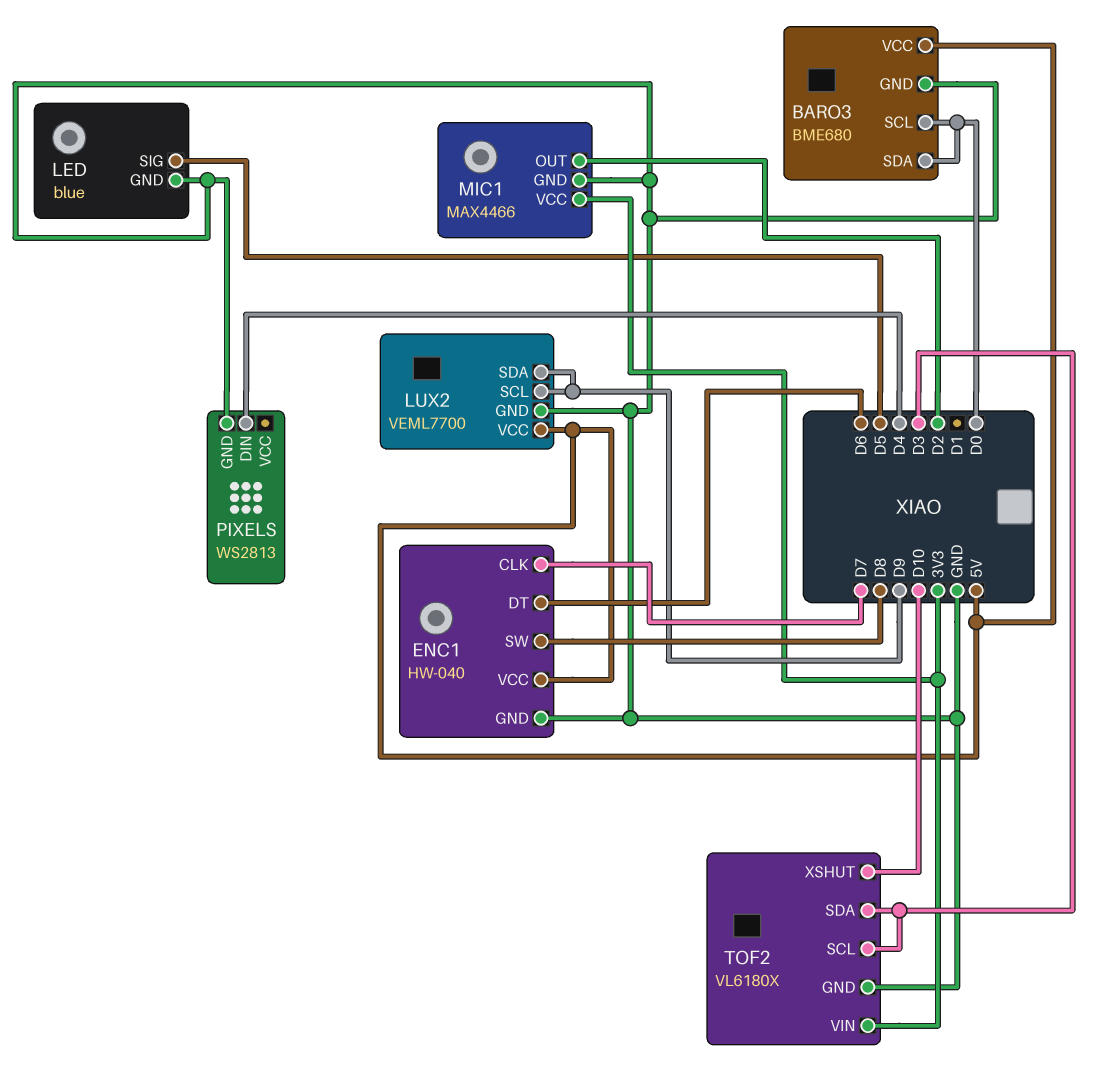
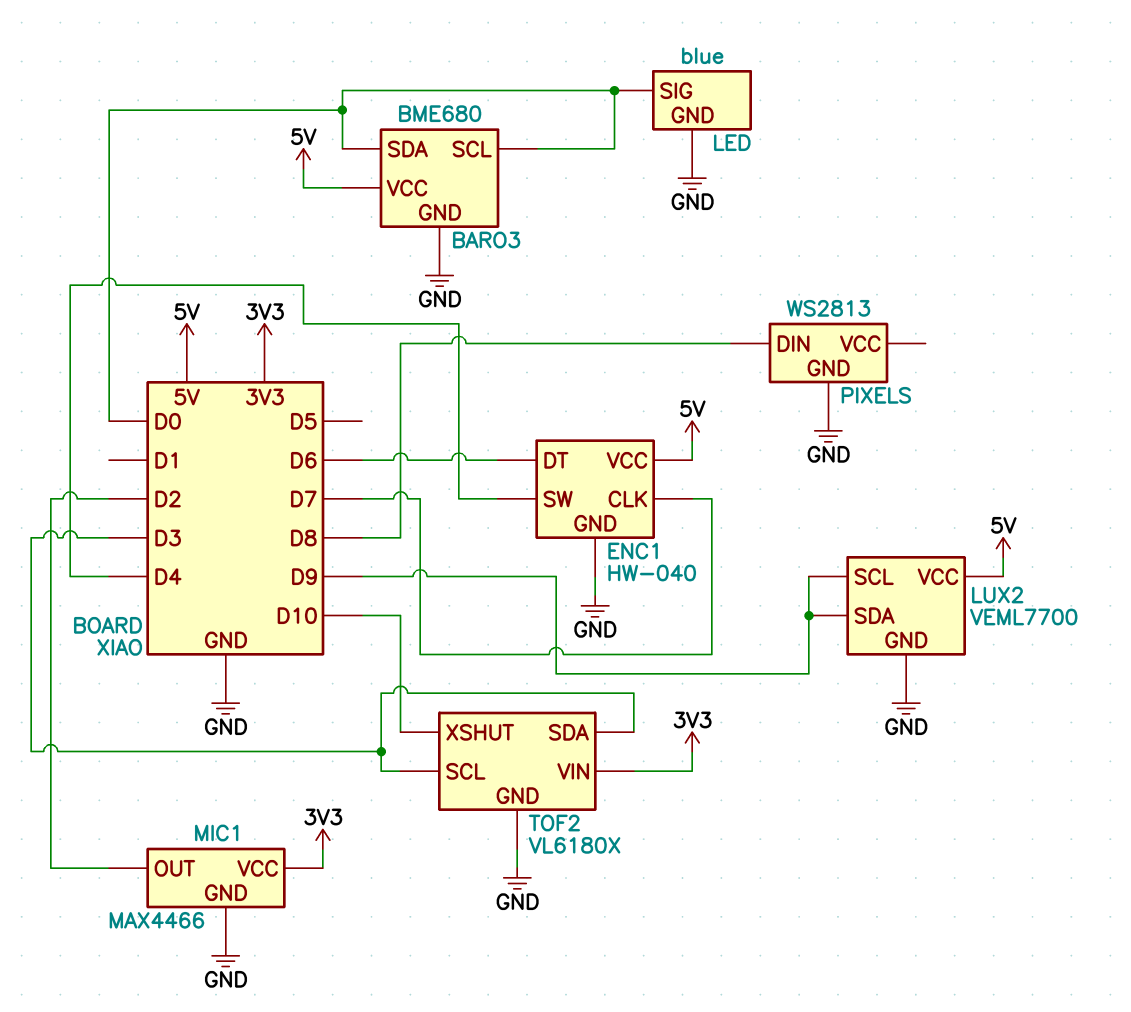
ENC1 pin SW: D8 -> D4
LED pin SIG: D5 -> D0
PIXELS pin DIN: D4 -> D8

